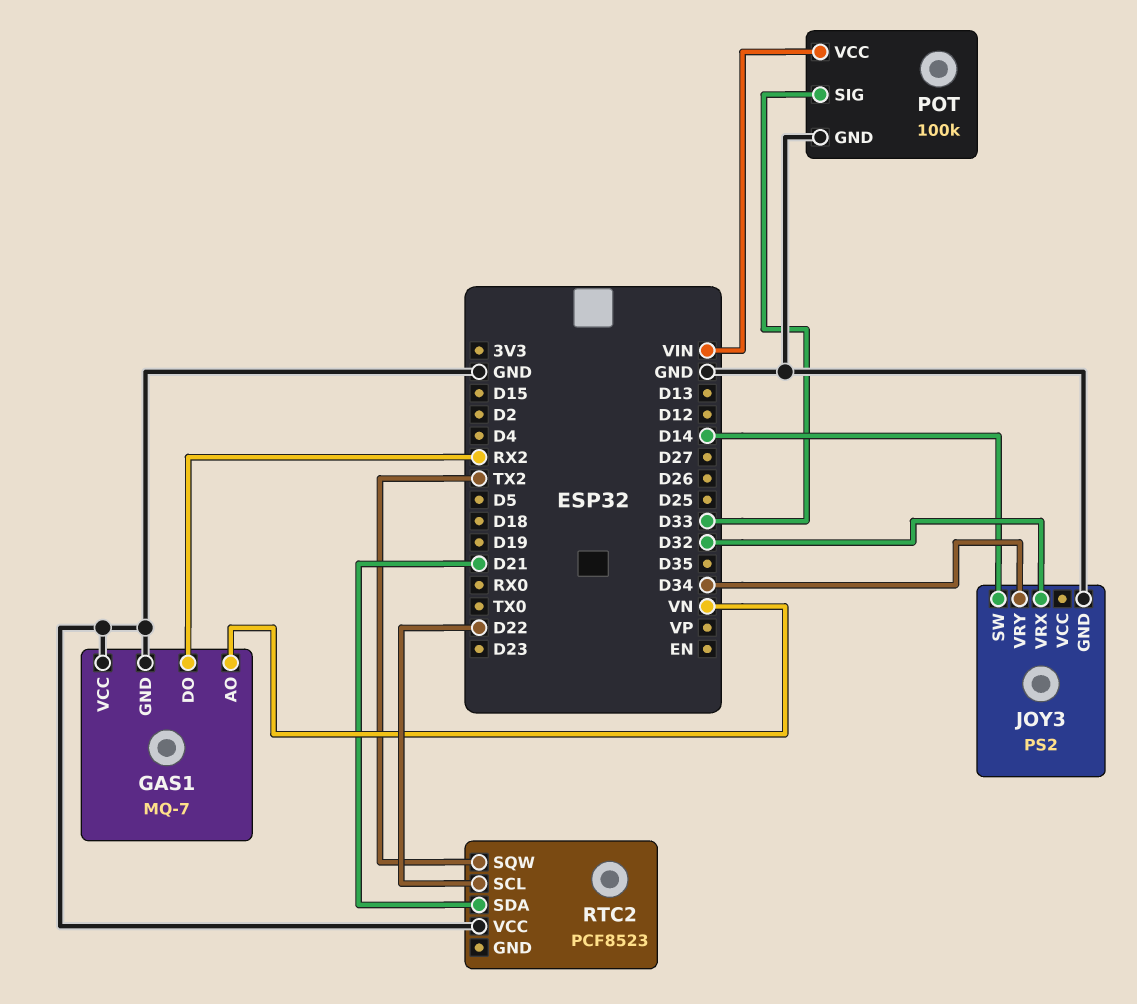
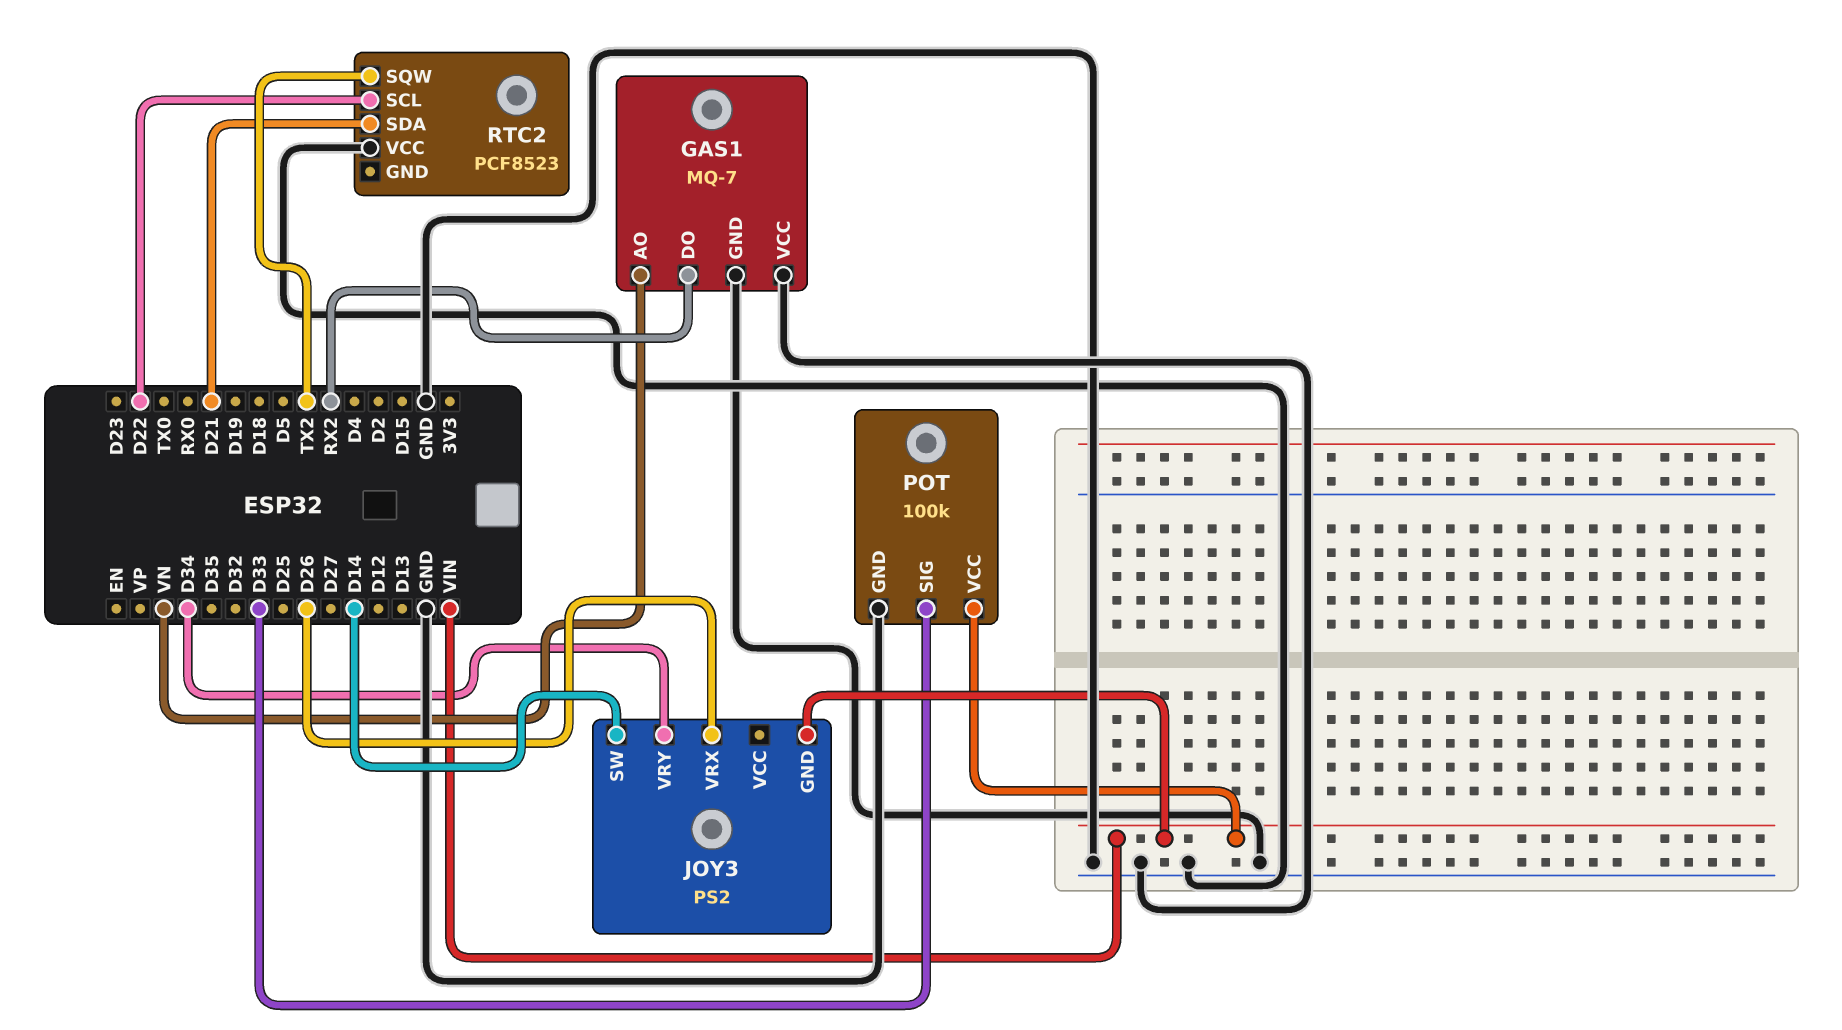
JOY3 pin GND: GND -> VIN
JOY3 pin VRX: D32 -> D26

